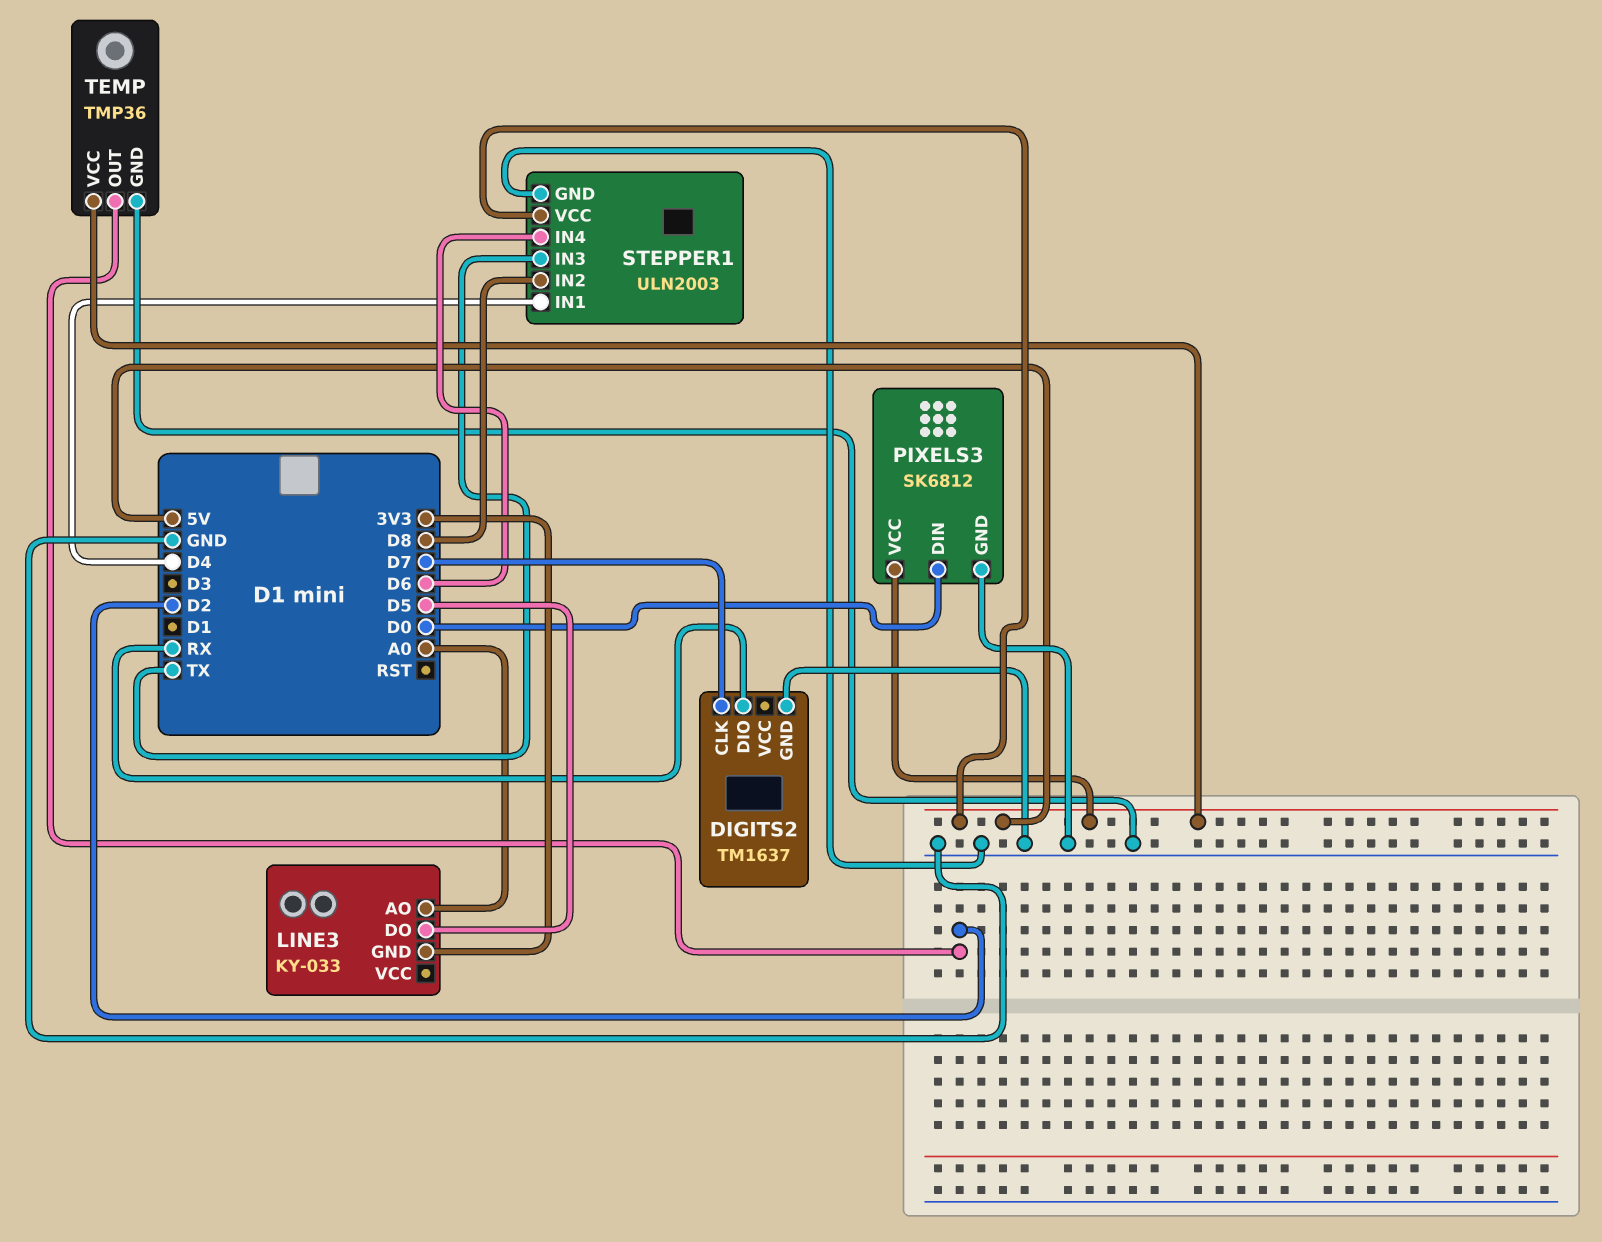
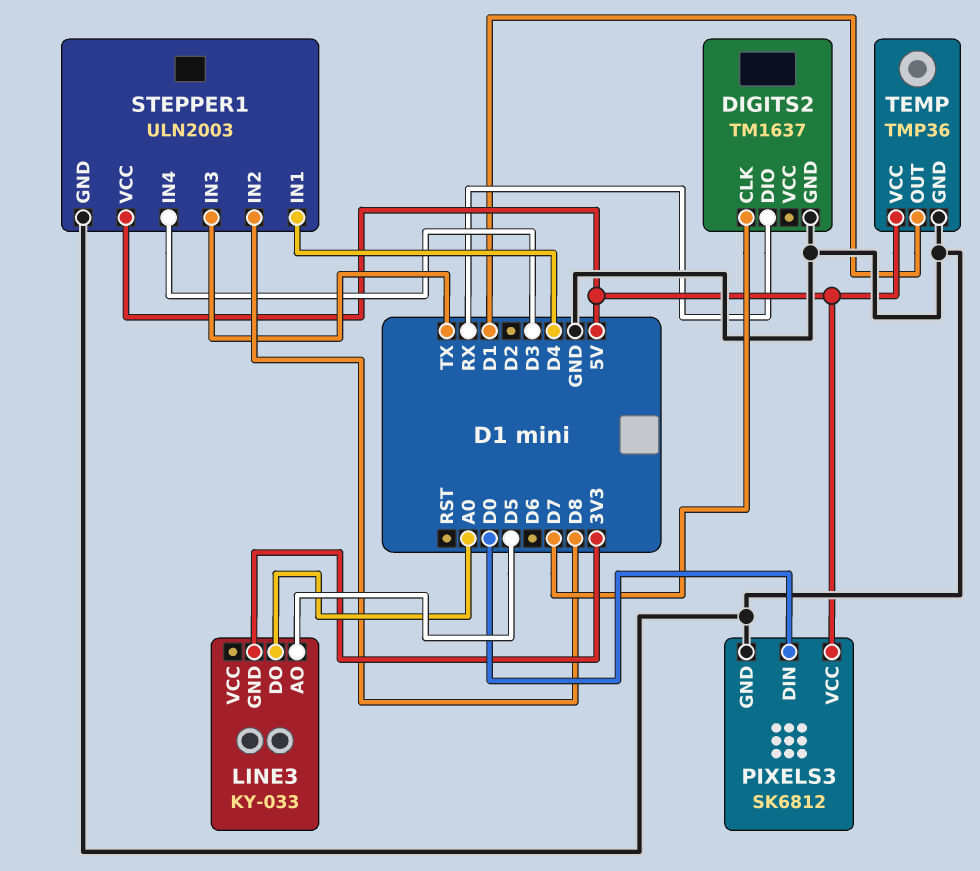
LINE3 pin AO: A0 -> D5
LINE3 pin DO: D5 -> A0
STEPPER1 pin IN4: D6 -> D3
TEMP pin OUT: D2 -> D1

